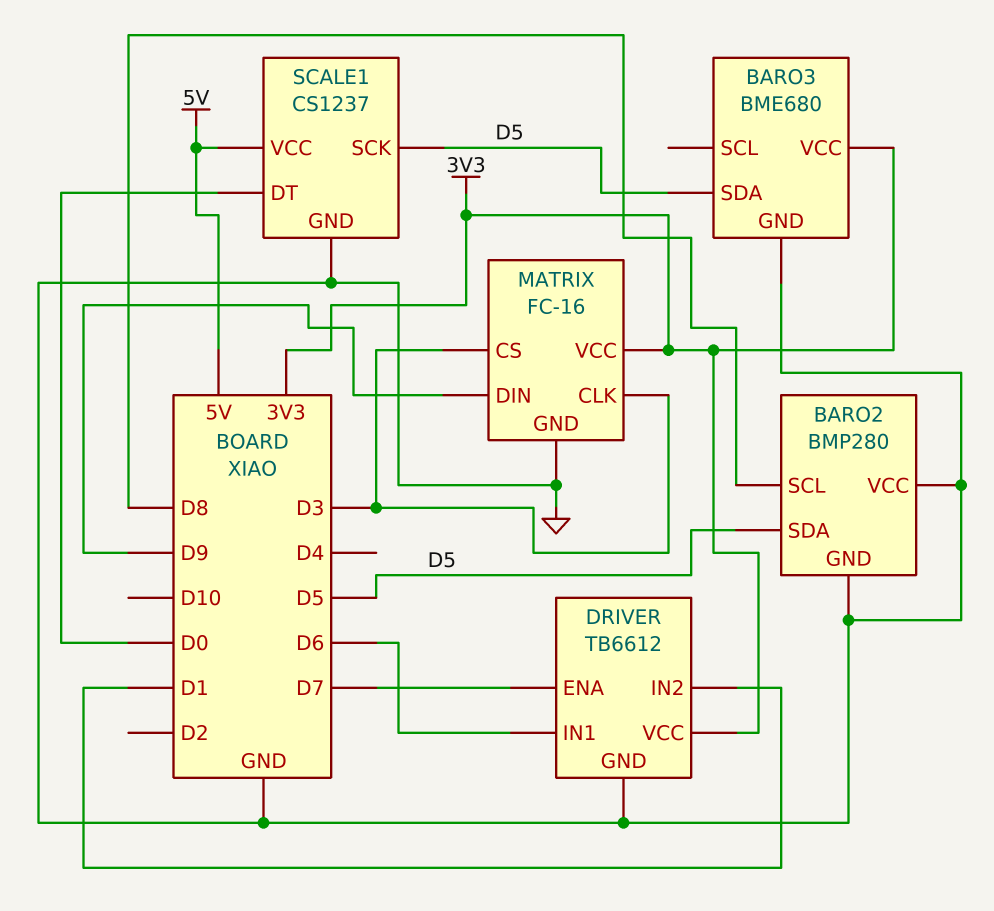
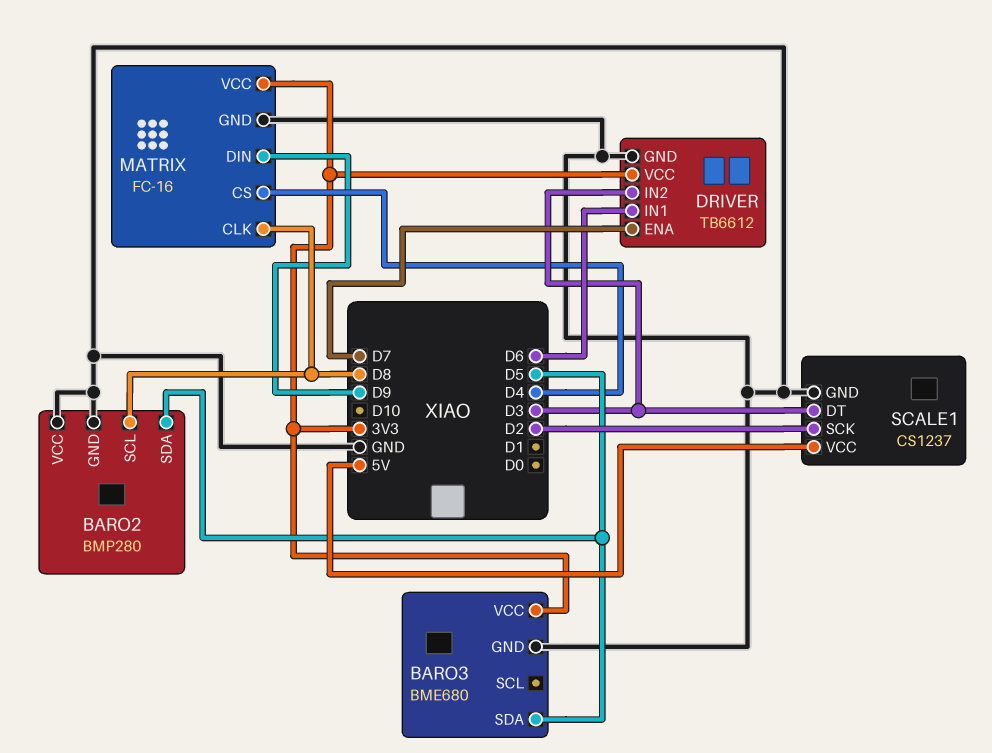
DRIVER pin IN2: D1 -> D3
MATRIX pin CLK: D3 -> D8
MATRIX pin CS: D3 -> D4
SCALE1 pin DT: D0 -> D3
SCALE1 pin SCK: D5 -> D2

